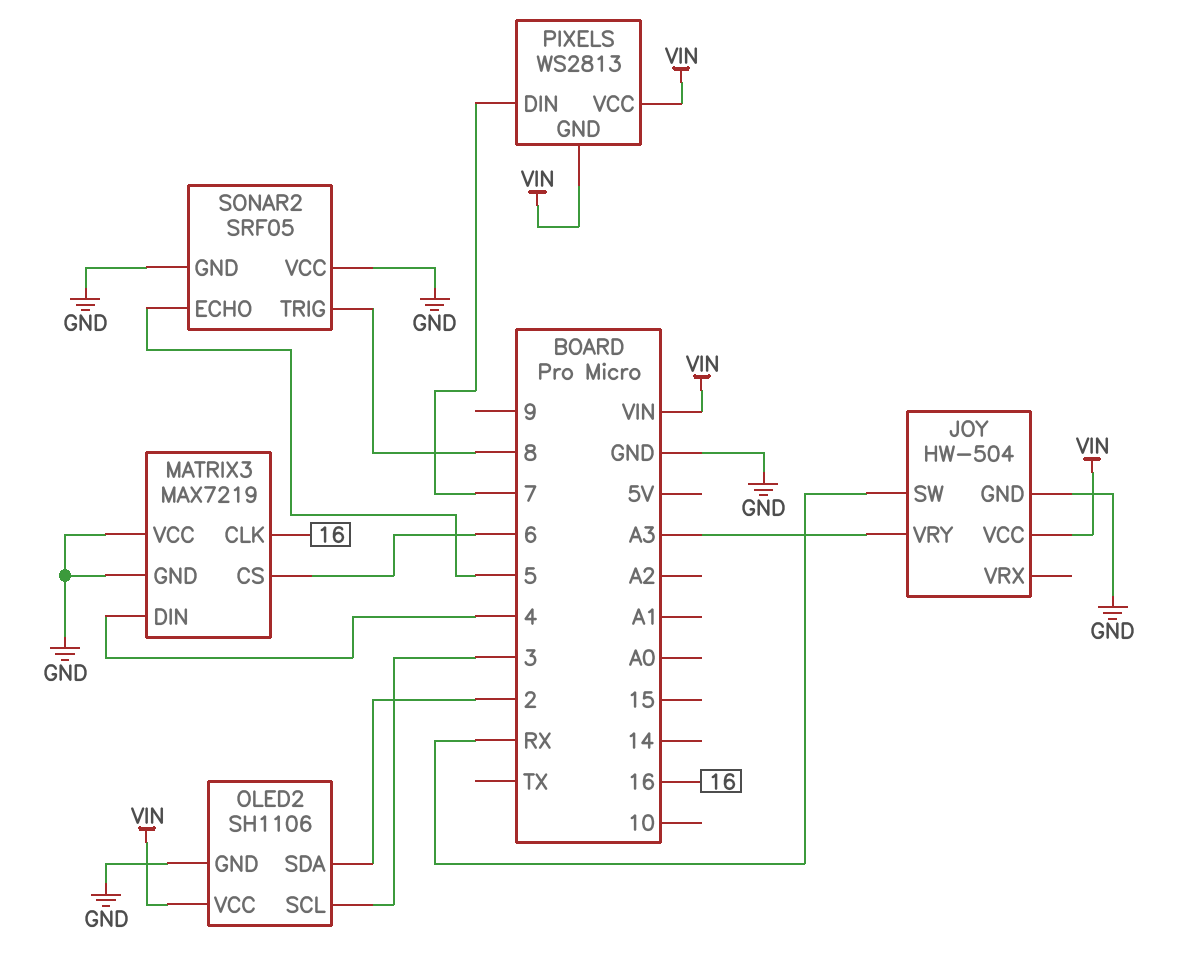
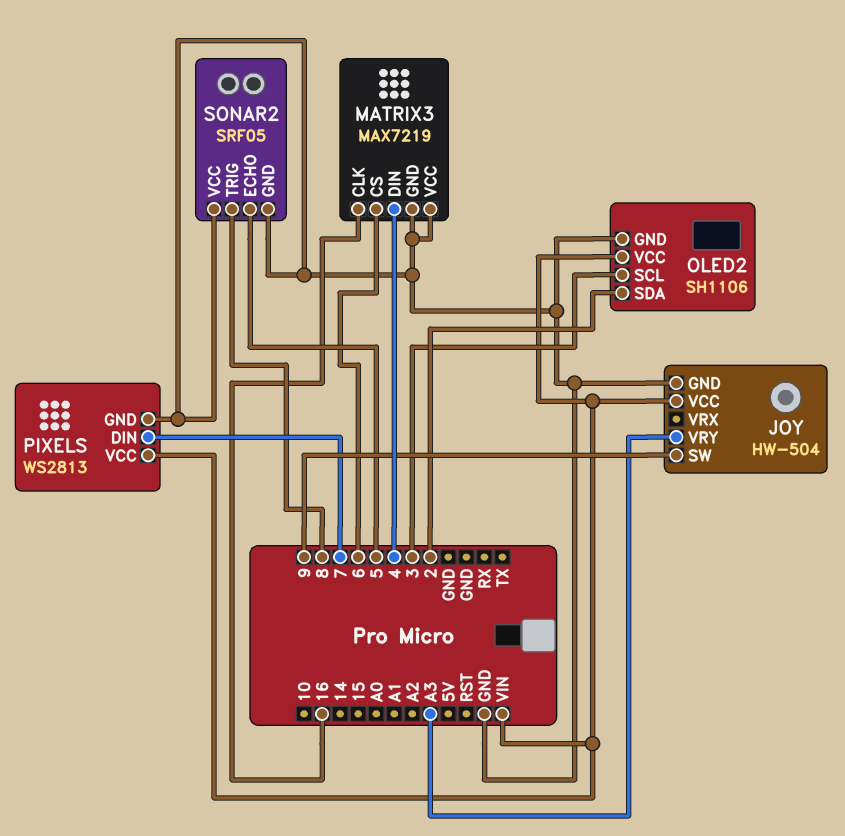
JOY pin SW: RX -> 9
PIXELS pin GND: VIN -> GND

